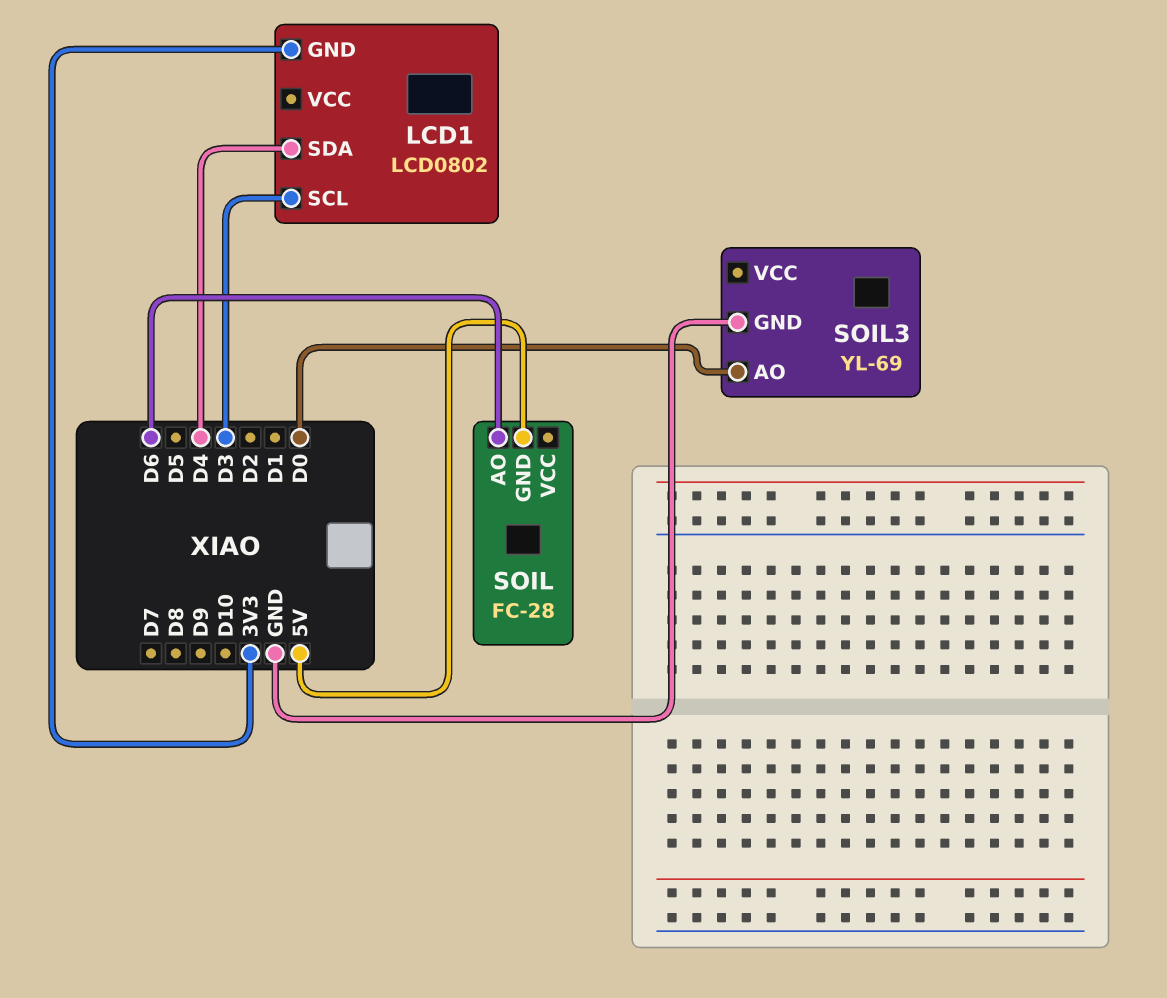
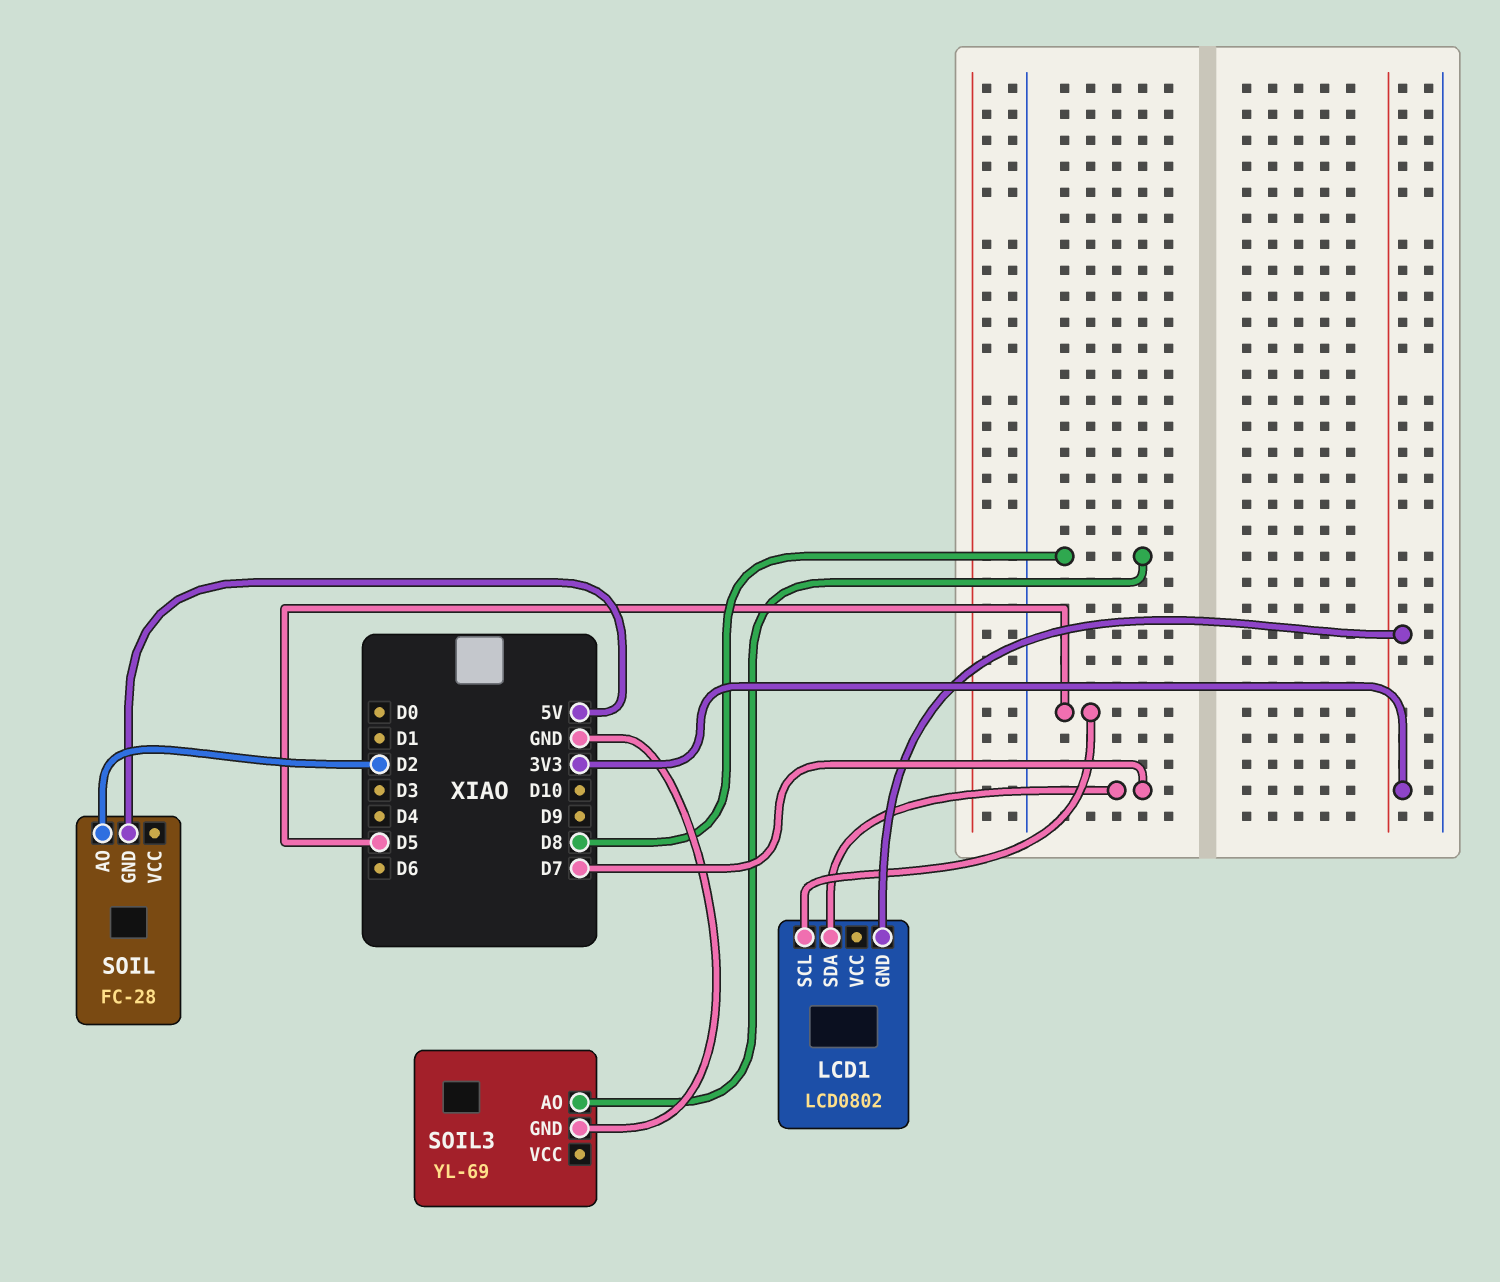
LCD1 pin SCL: D3 -> D5
LCD1 pin SDA: D4 -> D7
SOIL pin AO: D6 -> D2
SOIL3 pin AO: D0 -> D8

